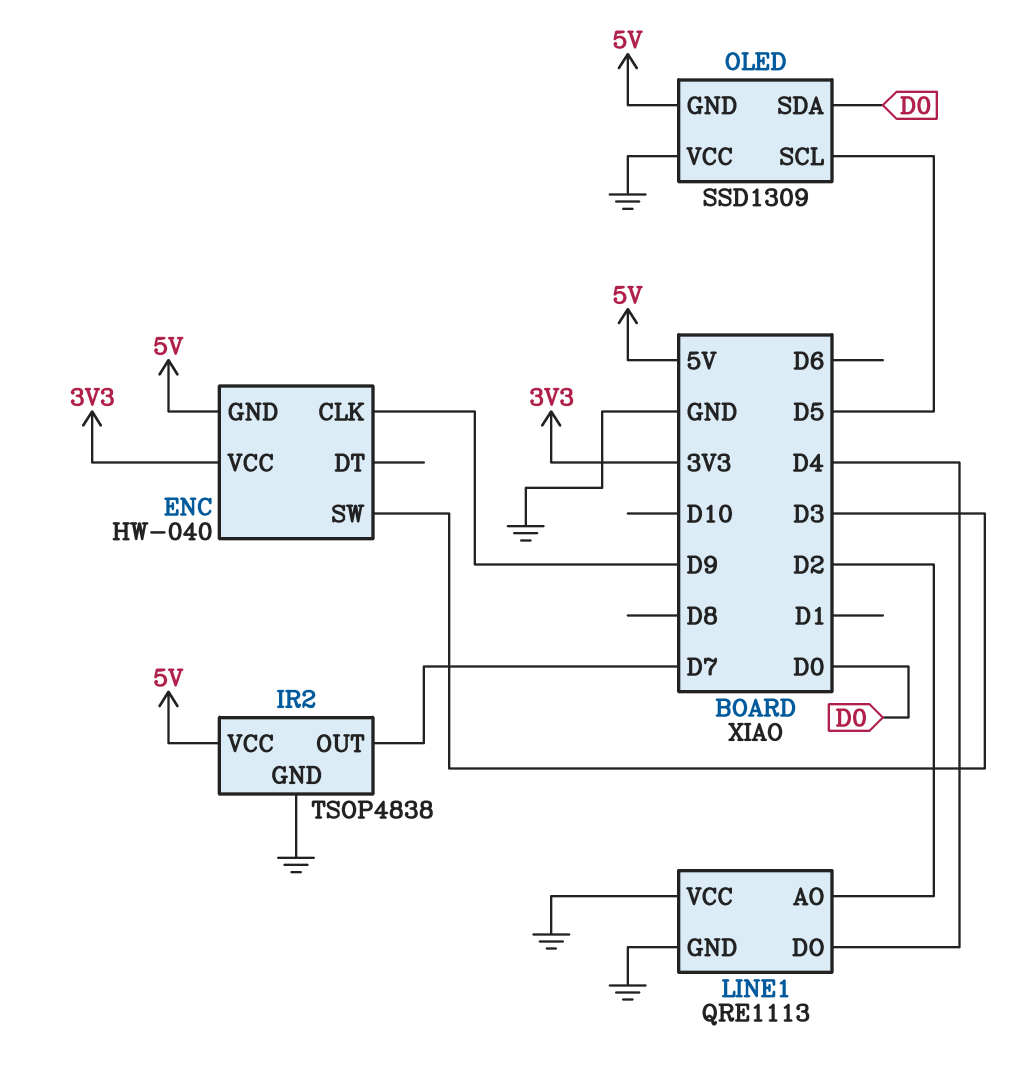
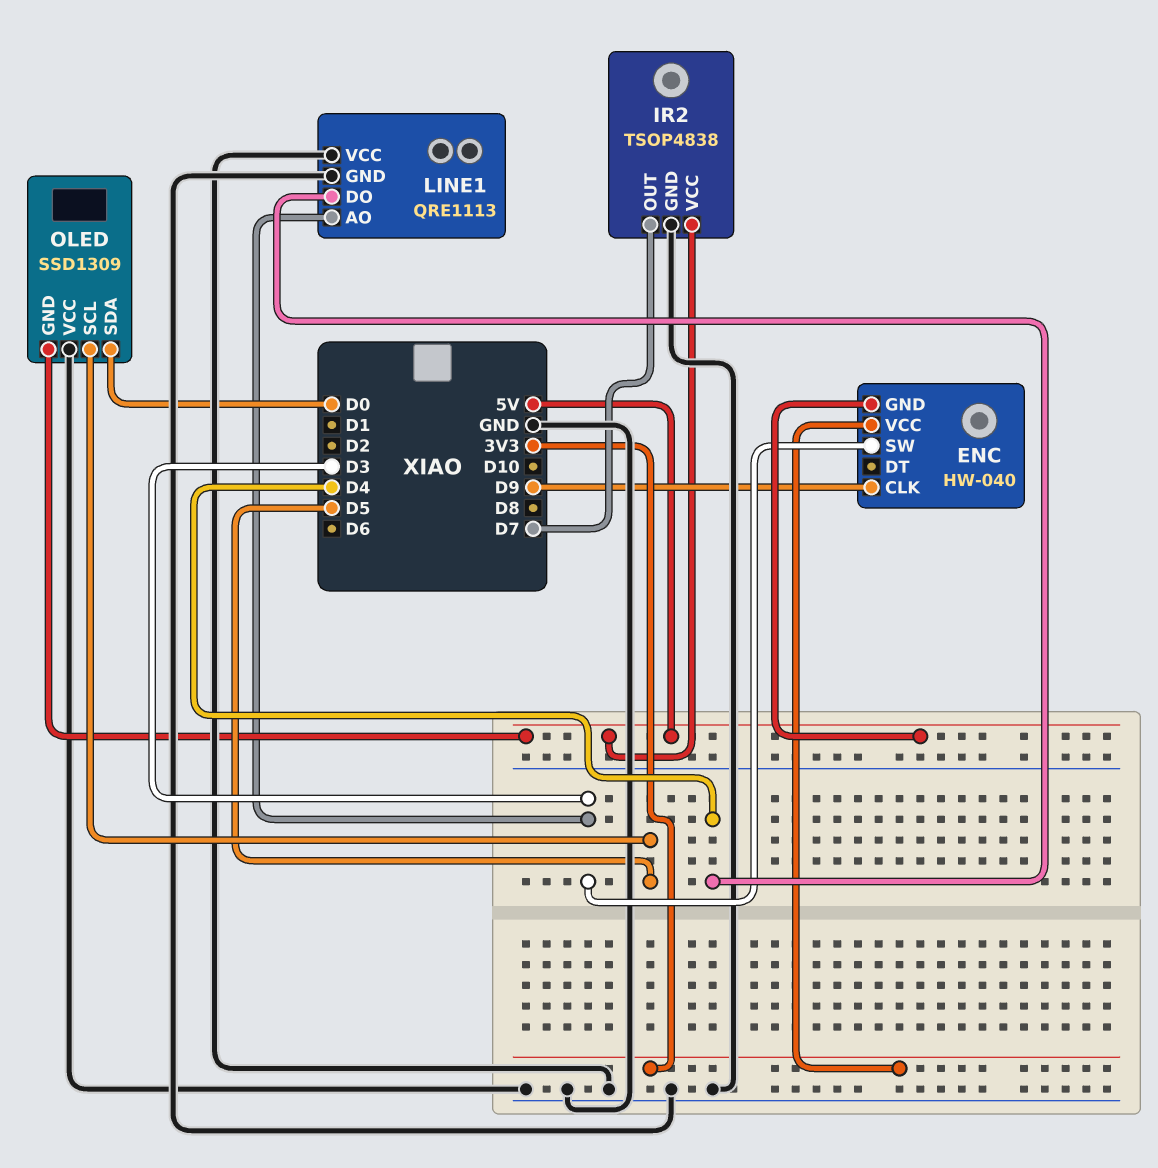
LINE1 pin AO: D2 -> D3

